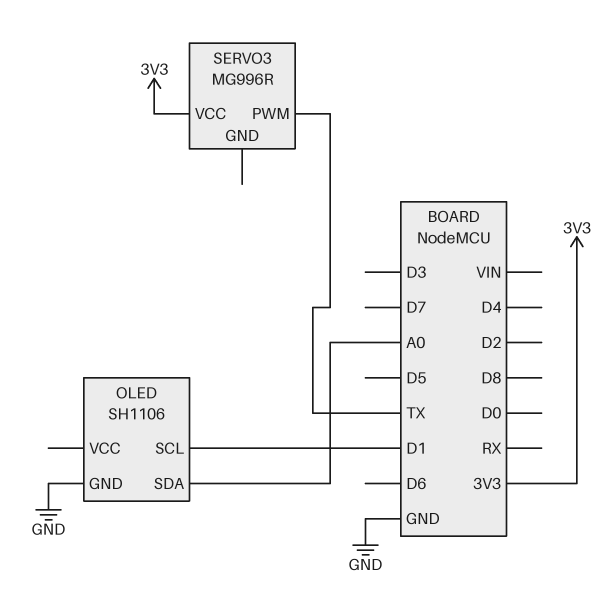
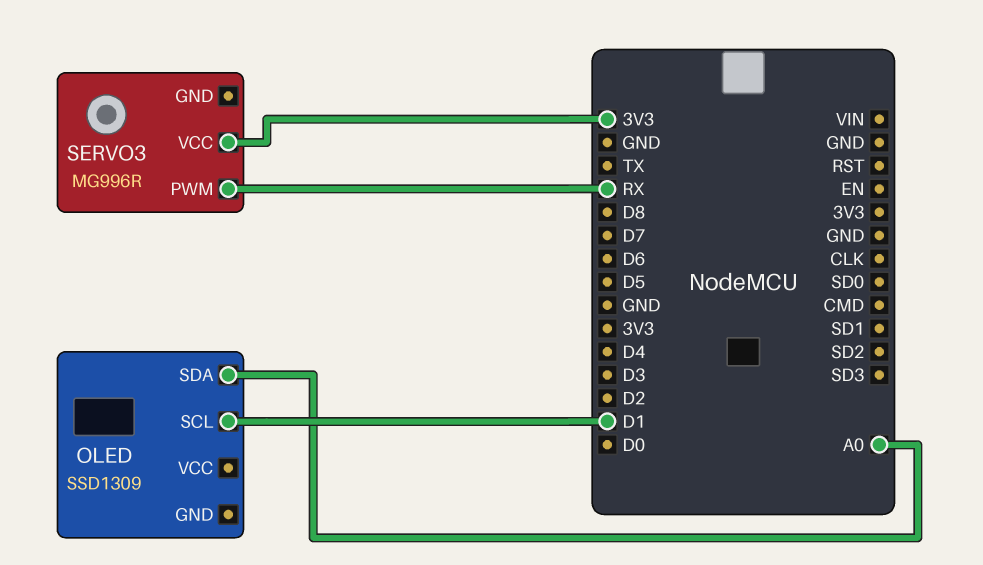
OLED: SH1106 -> SSD1309
OLED pin GND: GND -> none
SERVO3 pin PWM: TX -> RX

